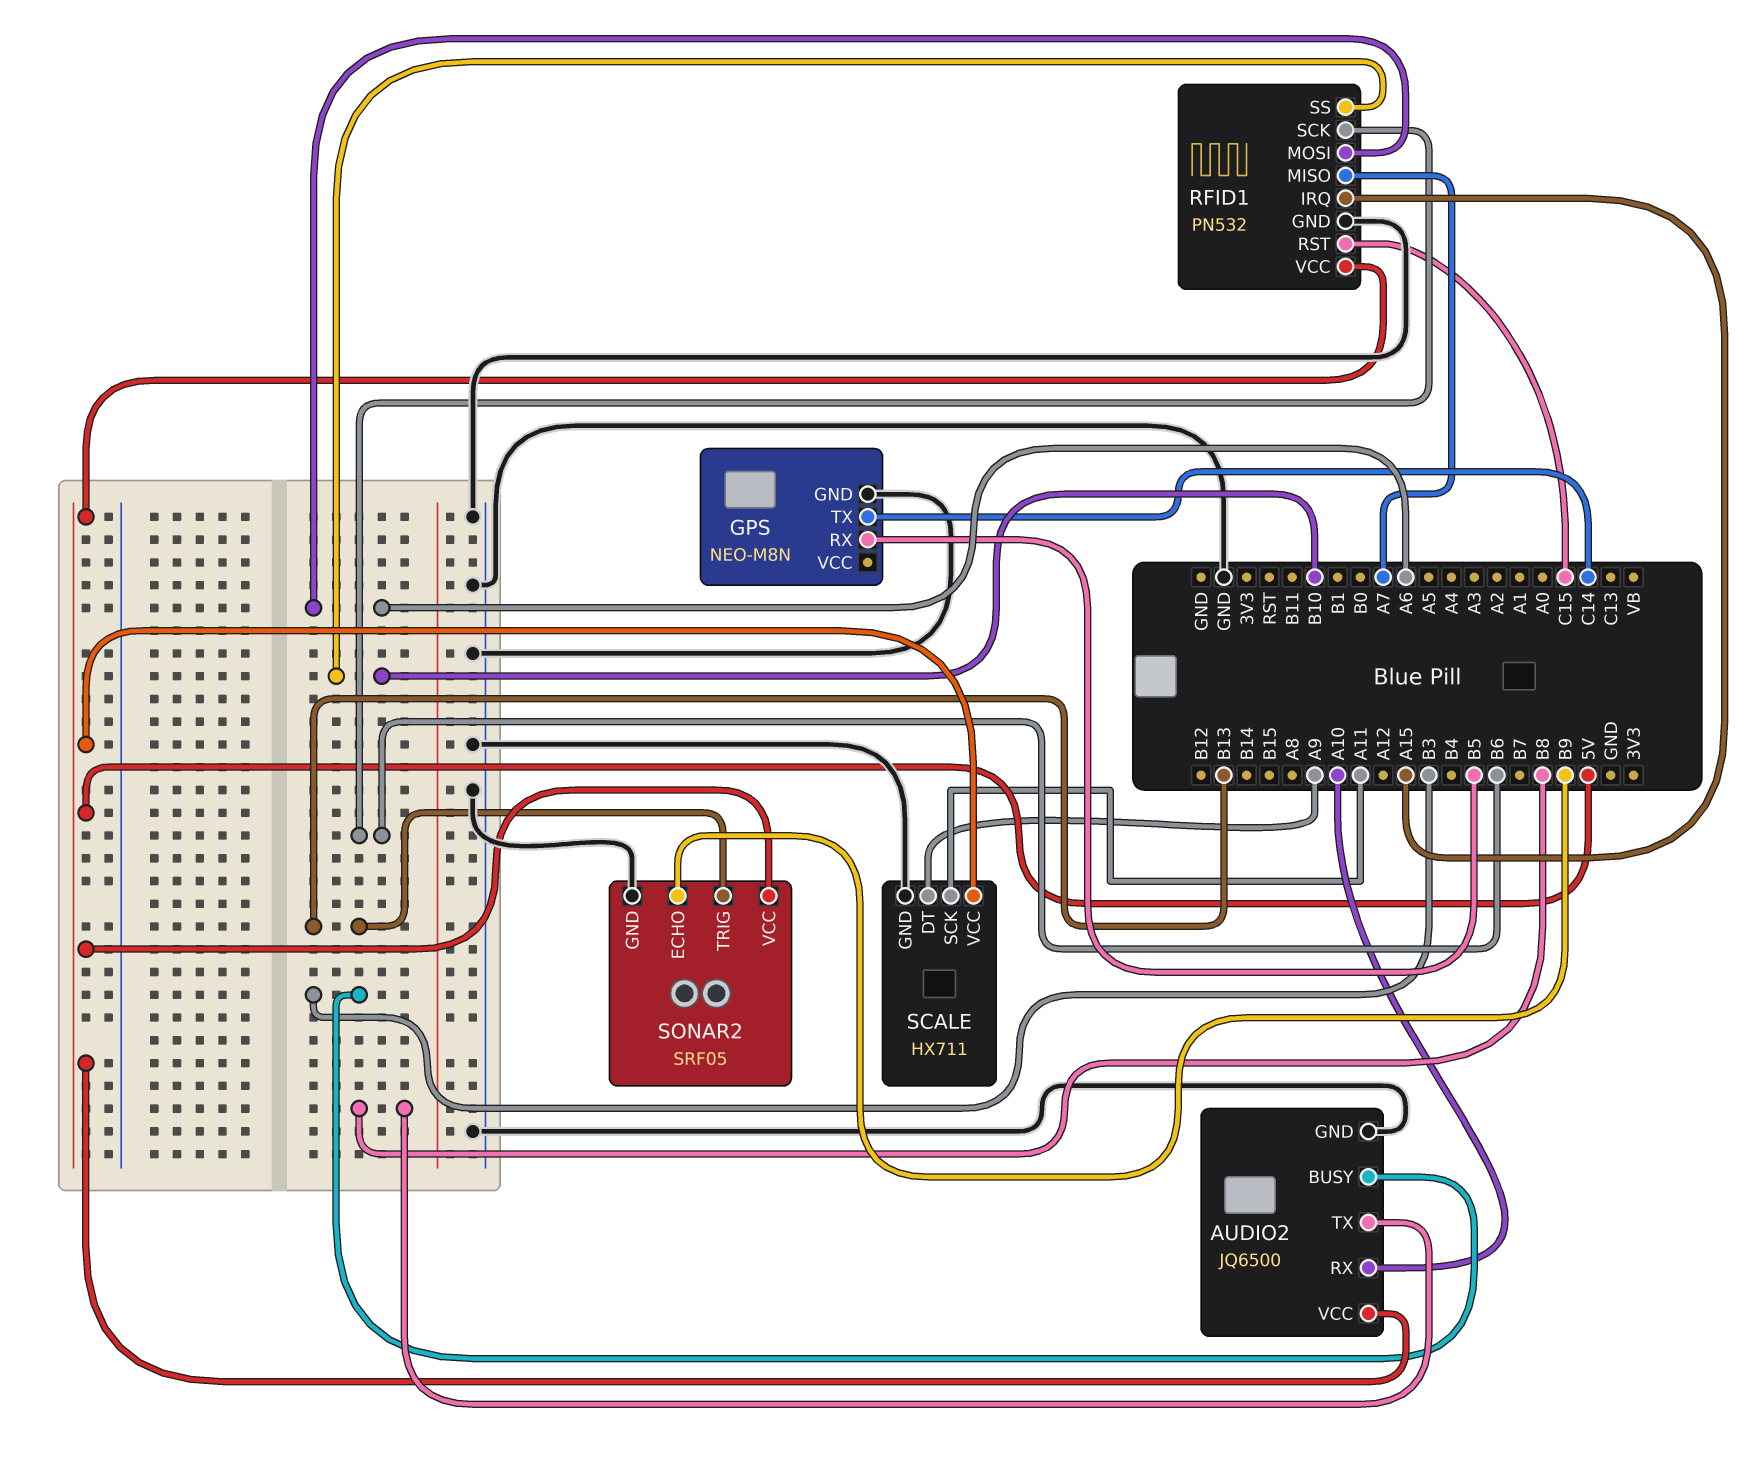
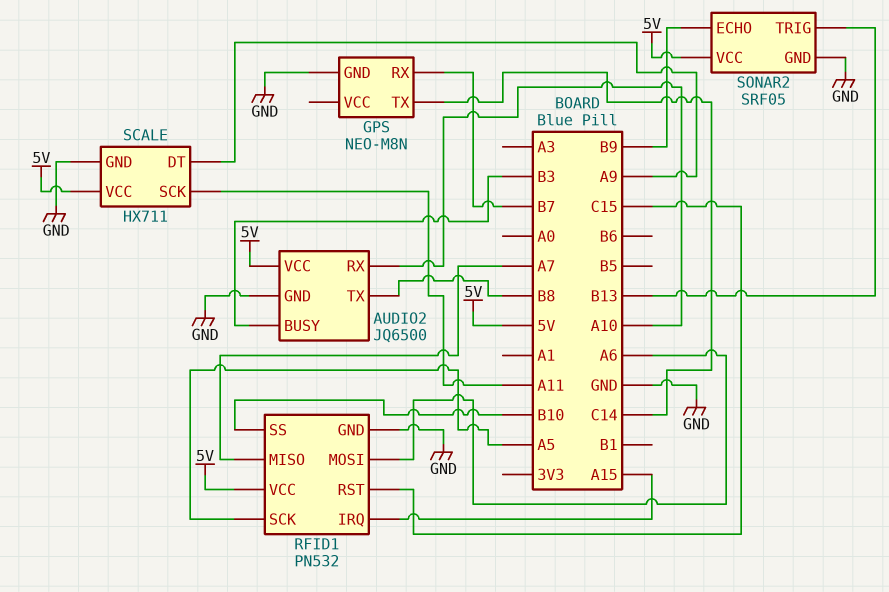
GPS pin RX: B5 -> B7
RFID1 pin SCK: B6 -> A5

